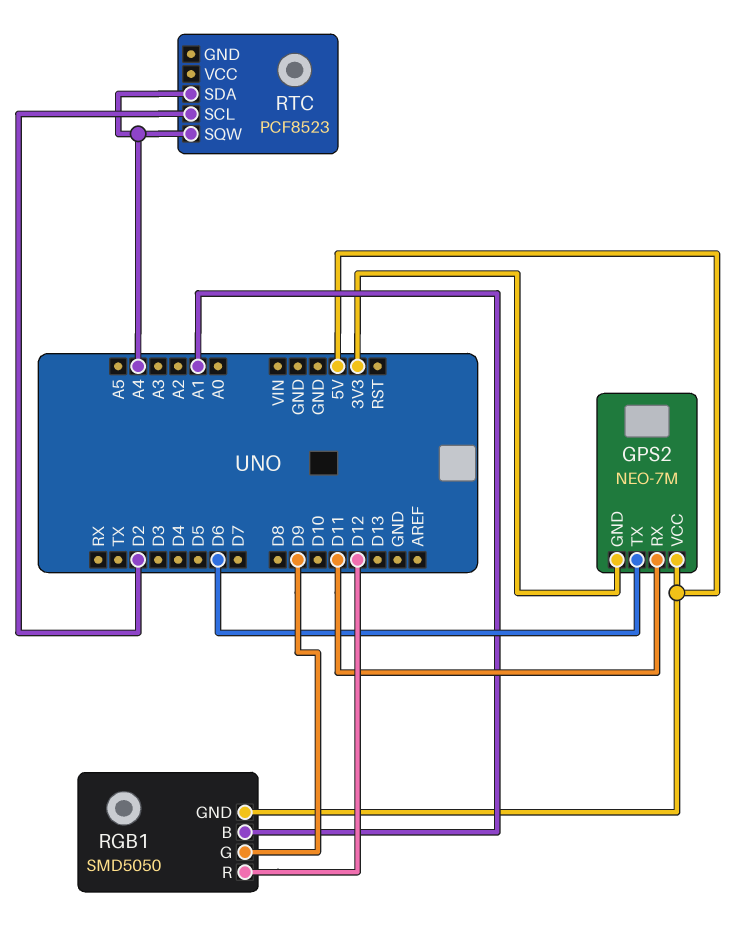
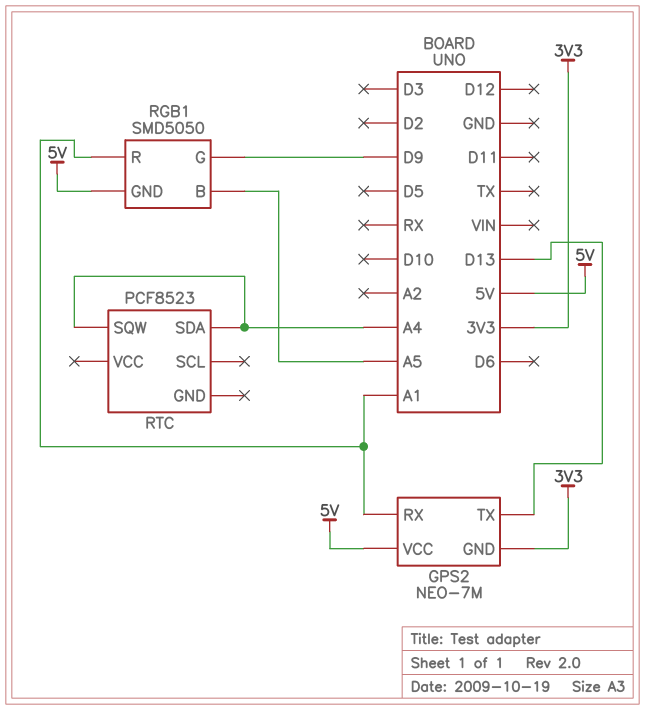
GPS2 pin RX: D11 -> A1
GPS2 pin TX: D6 -> D13
RGB1 pin B: A1 -> A5
RGB1 pin R: D12 -> A1
RTC pin SCL: D2 -> none

